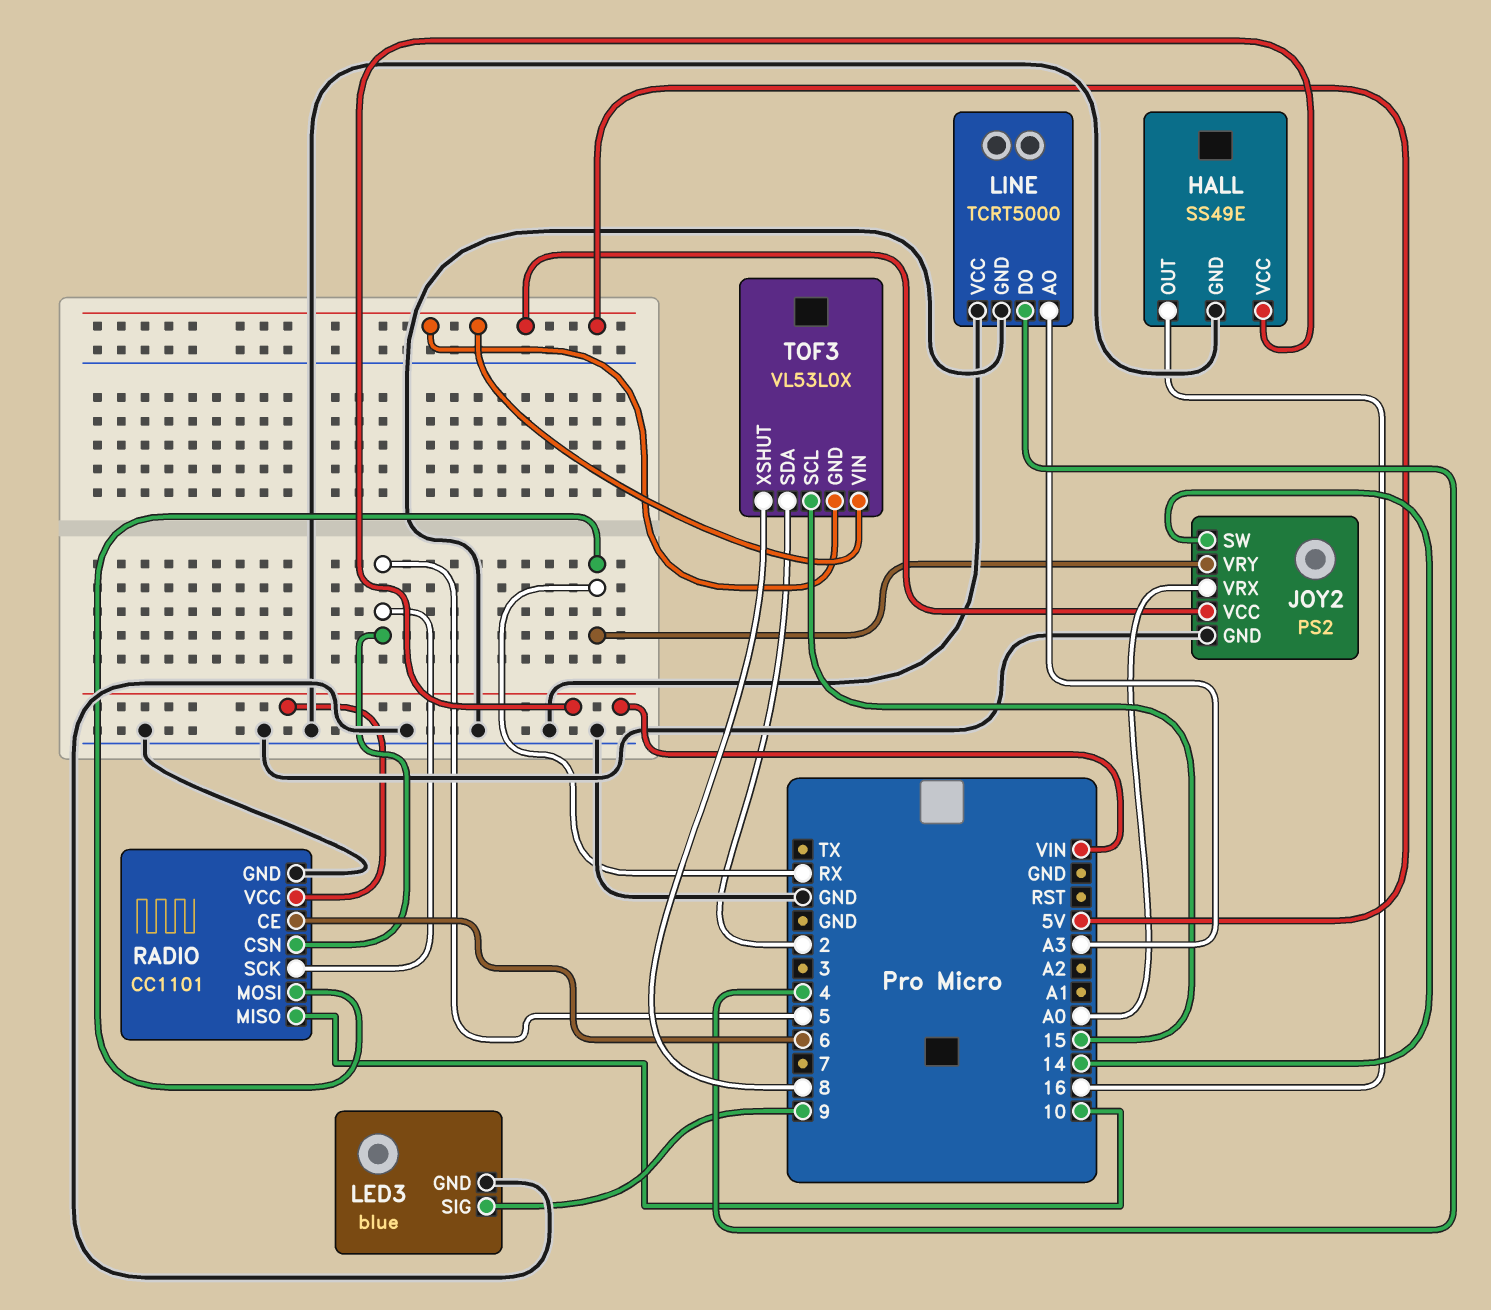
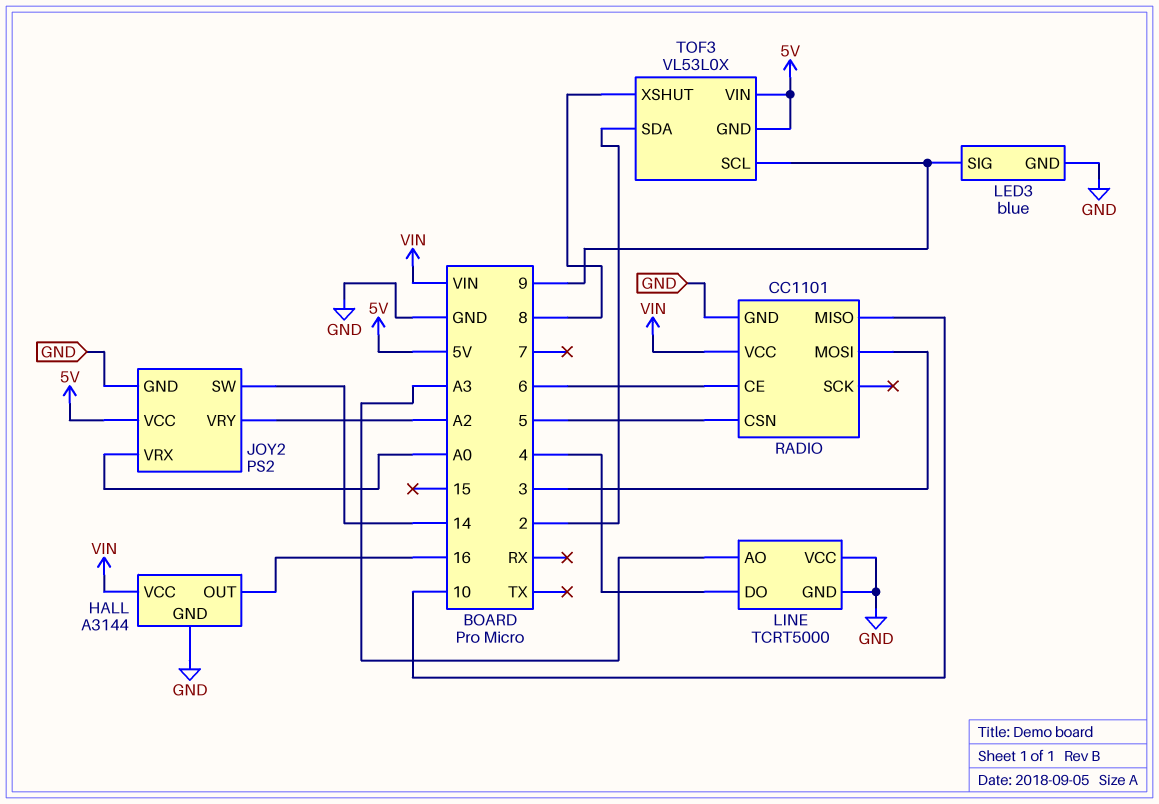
HALL: SS49E -> A3144
JOY2 pin VRY: RX -> A2
RADIO pin MOSI: RX -> 3
RADIO pin SCK: 5 -> none
TOF3 pin SCL: 15 -> 9

